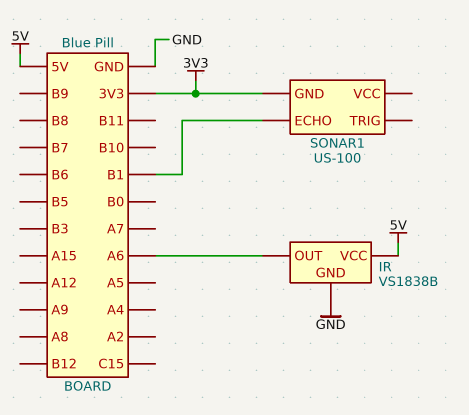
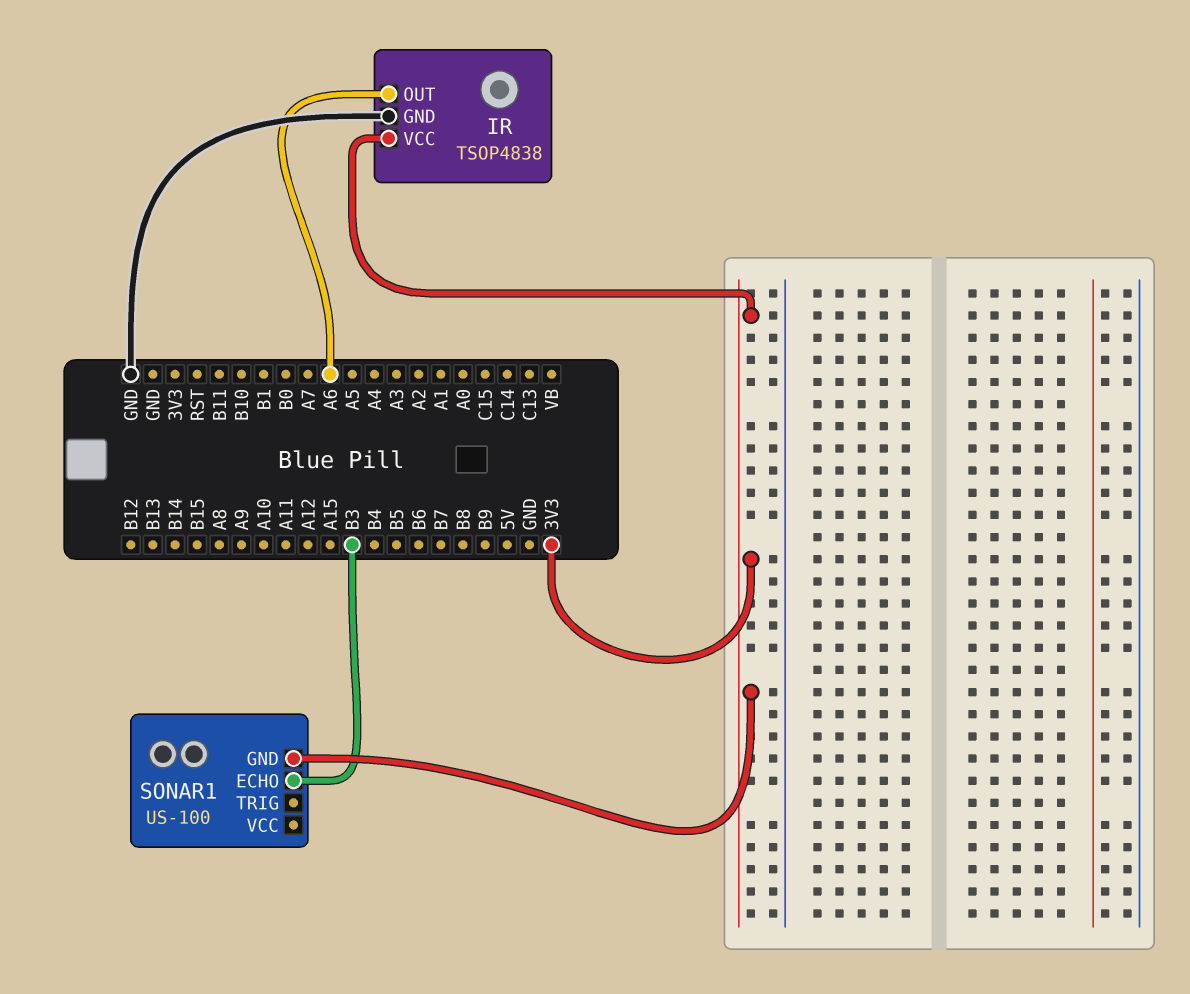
IR: VS1838B -> TSOP4838
IR pin VCC: 5V -> 3V3
SONAR1 pin ECHO: B1 -> B3

